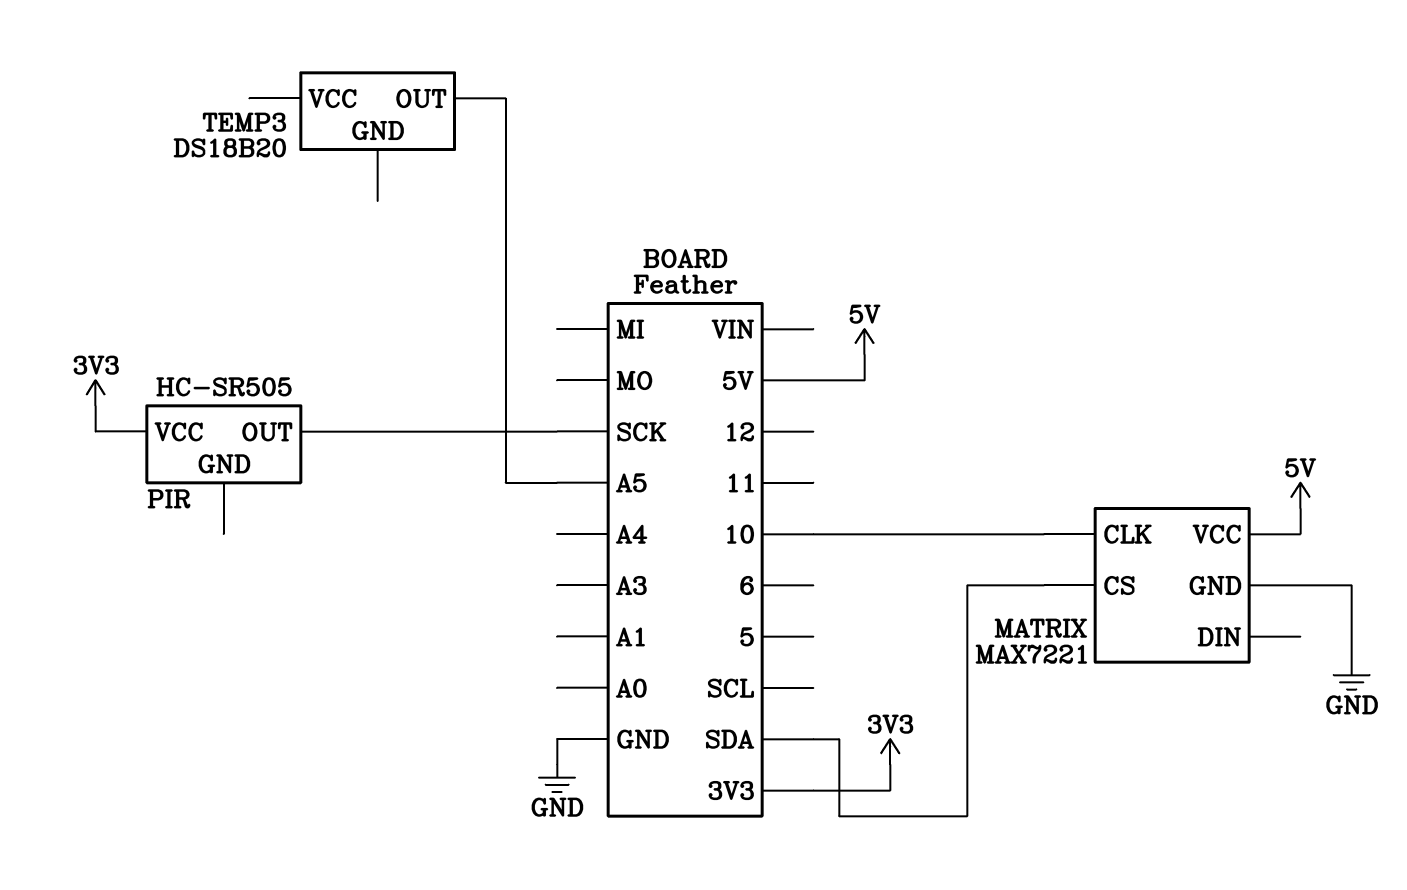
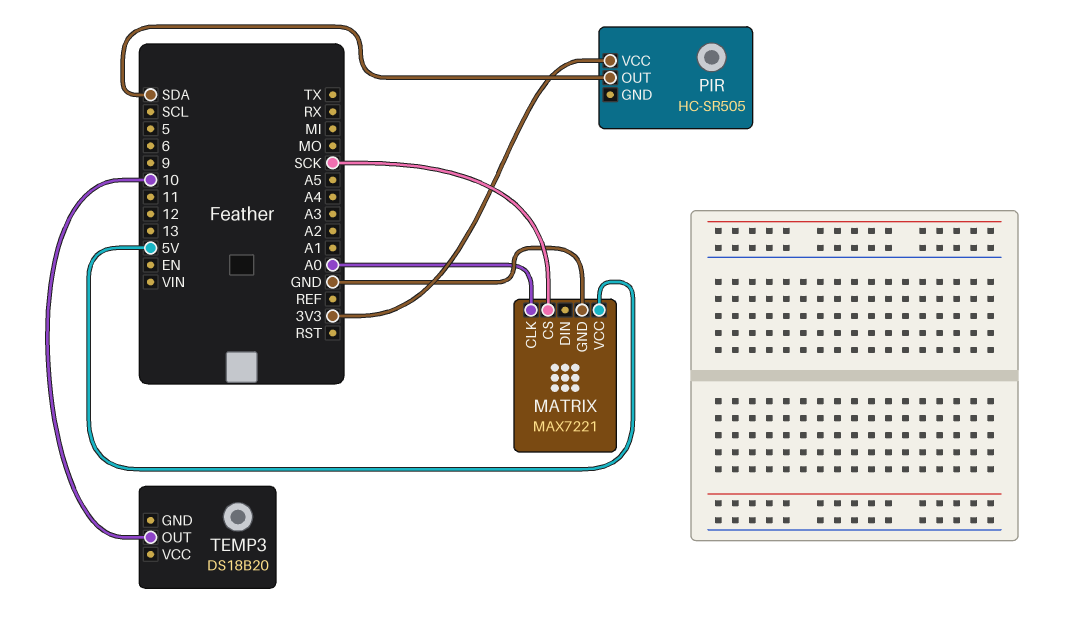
MATRIX pin CLK: 10 -> A0
MATRIX pin CS: SDA -> SCK
PIR pin OUT: SCK -> SDA
TEMP3 pin OUT: A5 -> 10

